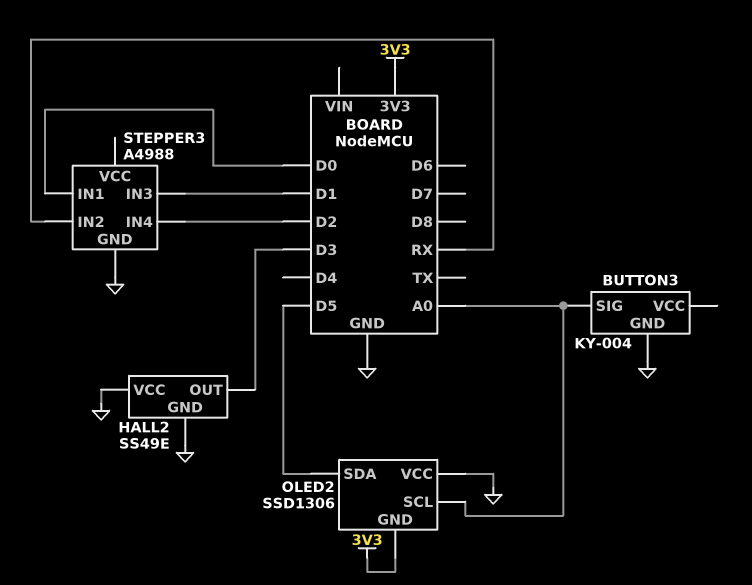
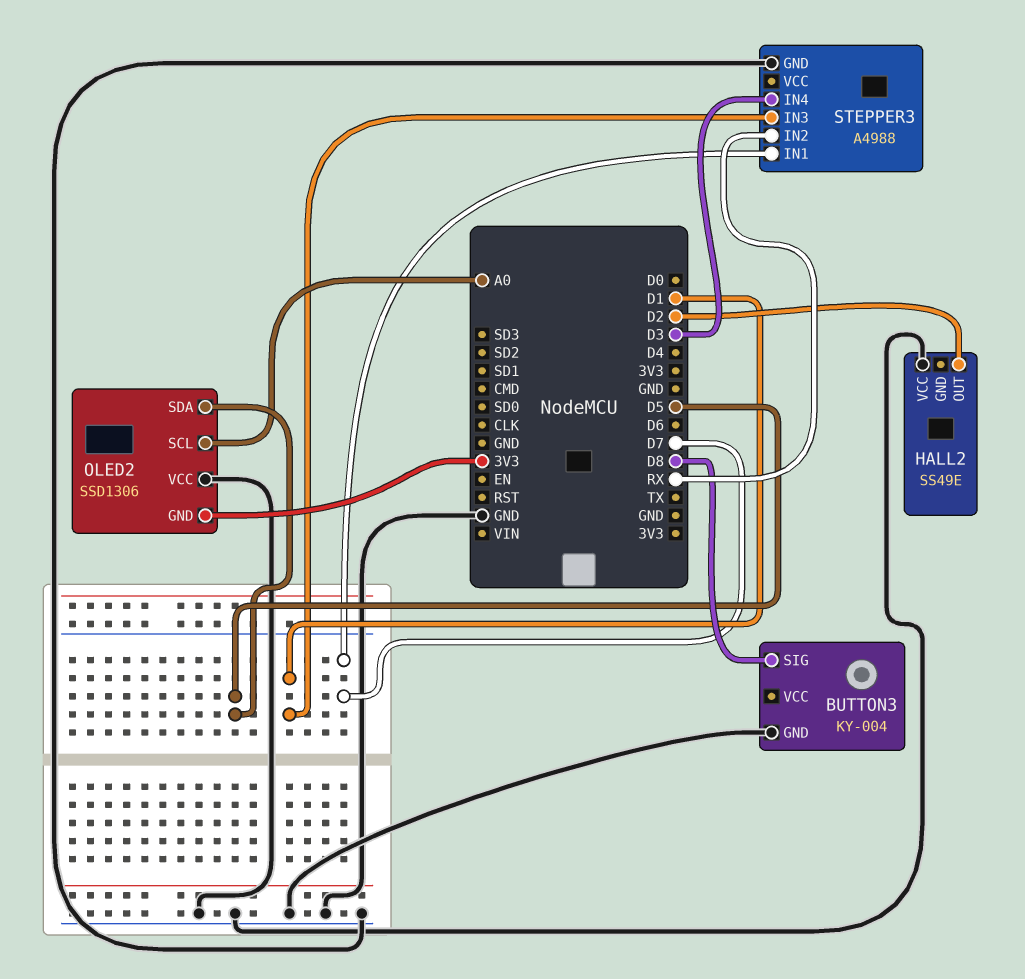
BUTTON3 pin SIG: A0 -> D8
HALL2 pin GND: GND -> none
HALL2 pin OUT: D3 -> D2
STEPPER3 pin IN1: D0 -> D7
STEPPER3 pin IN4: D2 -> D3

